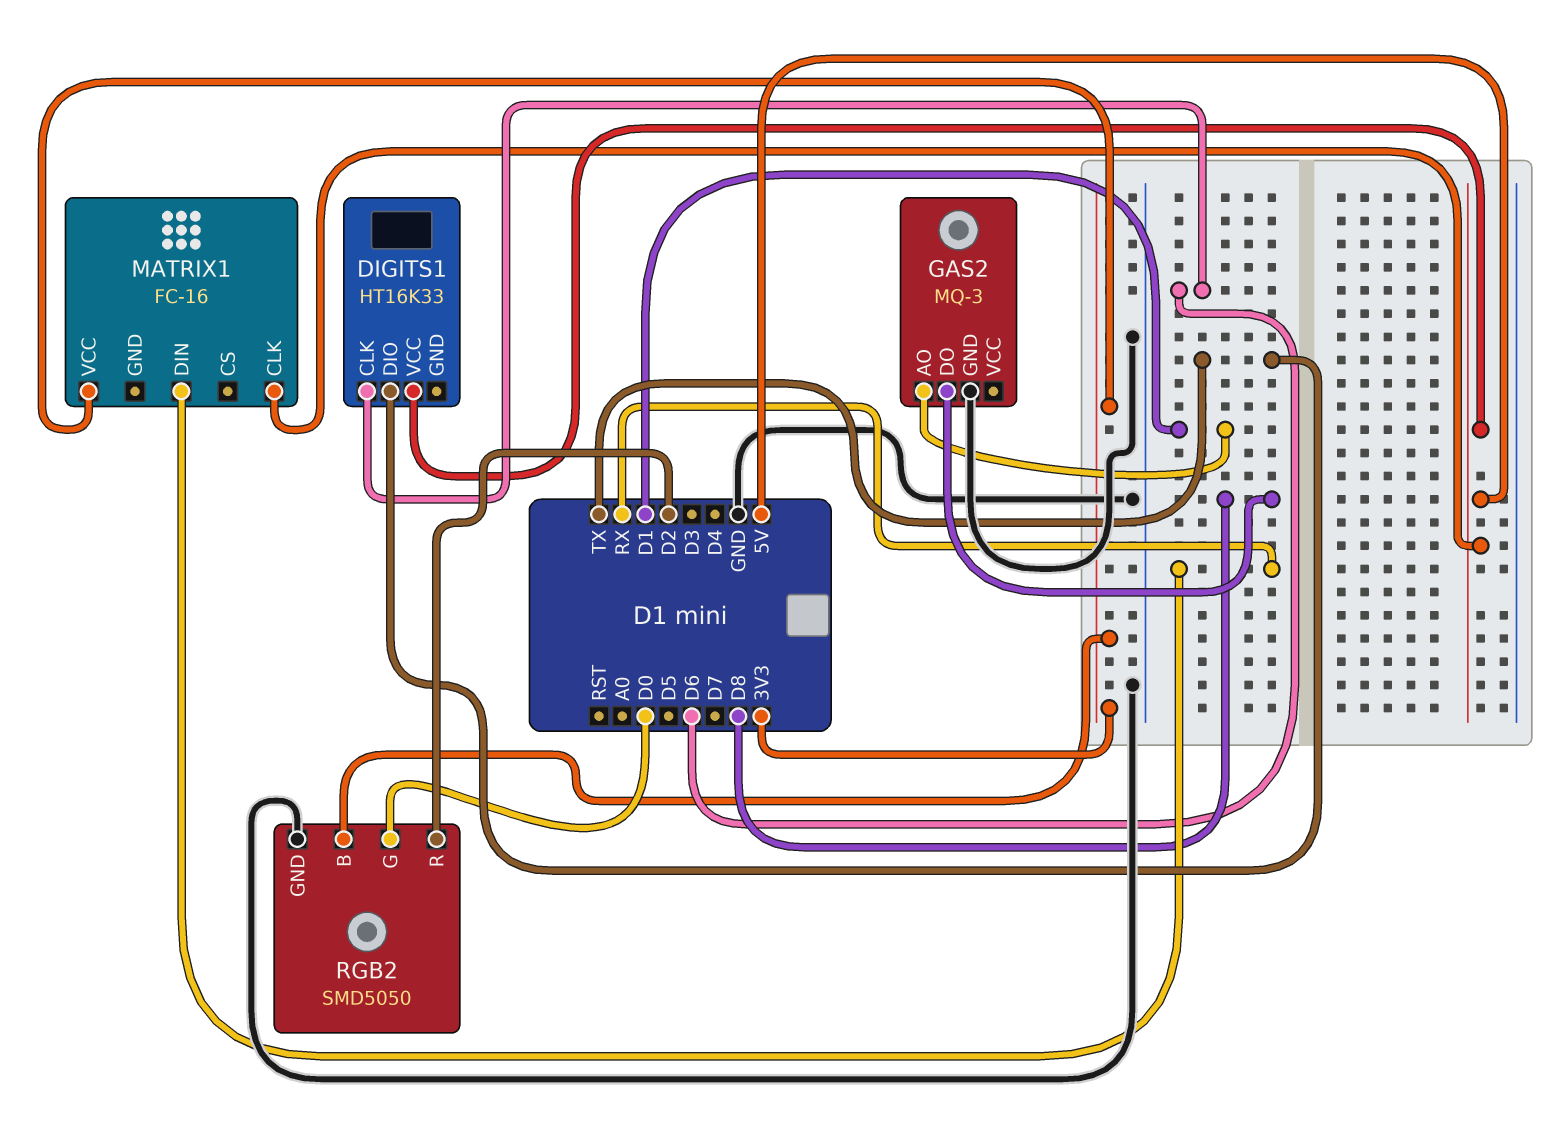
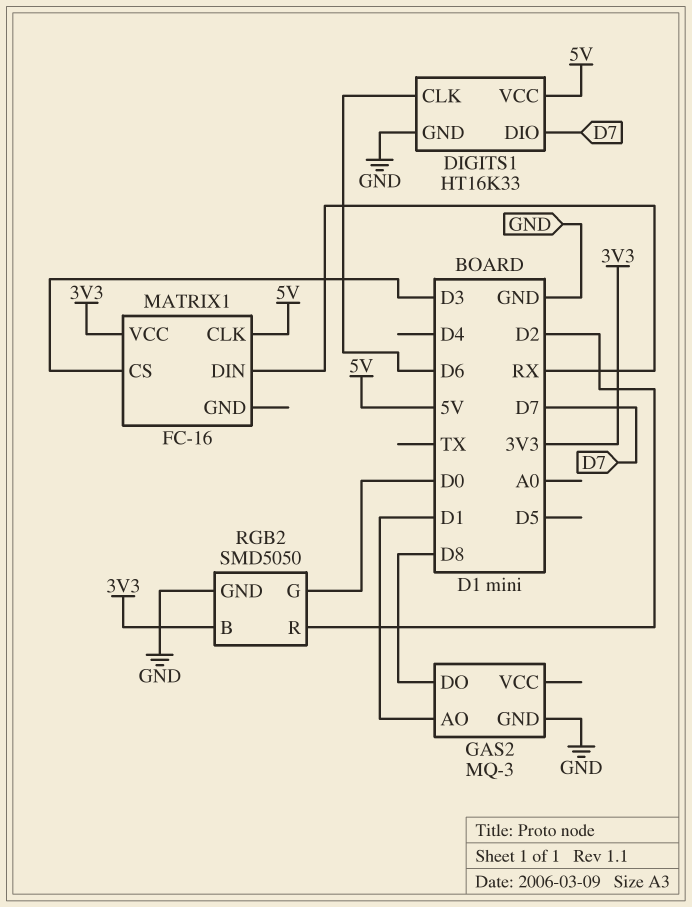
DIGITS1 pin DIO: TX -> D7
DIGITS1 pin GND: none -> GND
MATRIX1 pin CS: none -> D3

